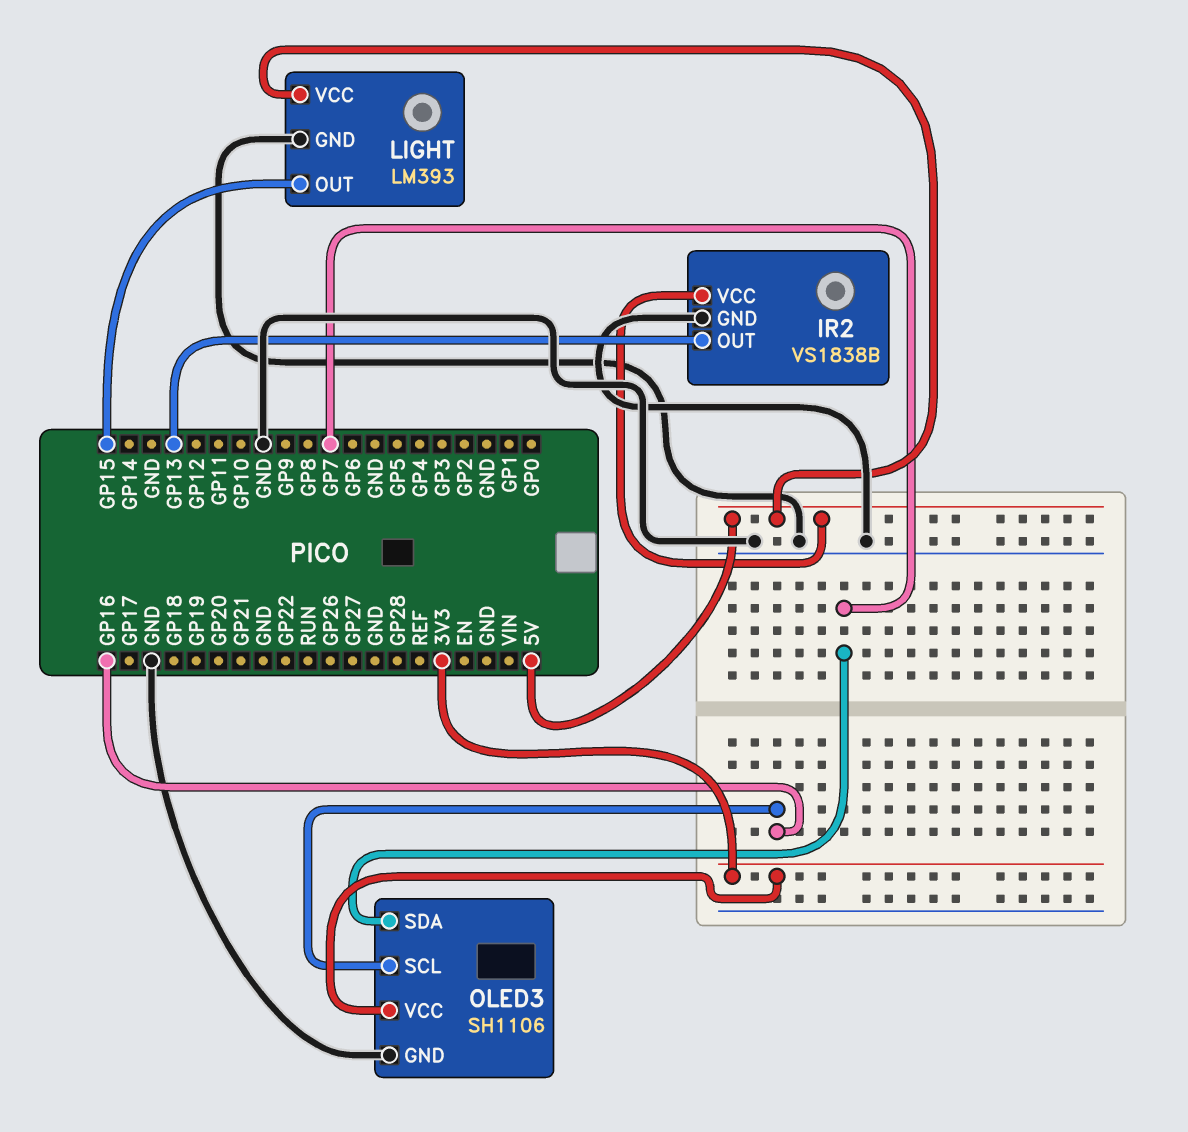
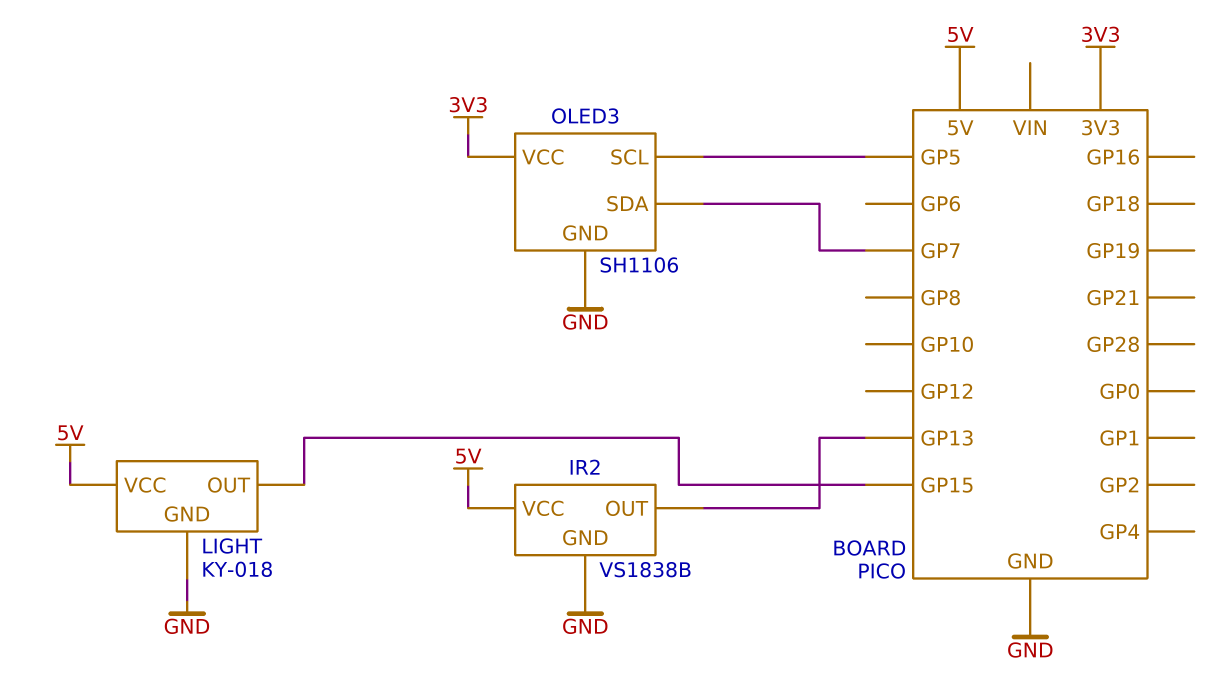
LIGHT: LM393 -> KY-018
OLED3 pin SCL: GP16 -> GP5

